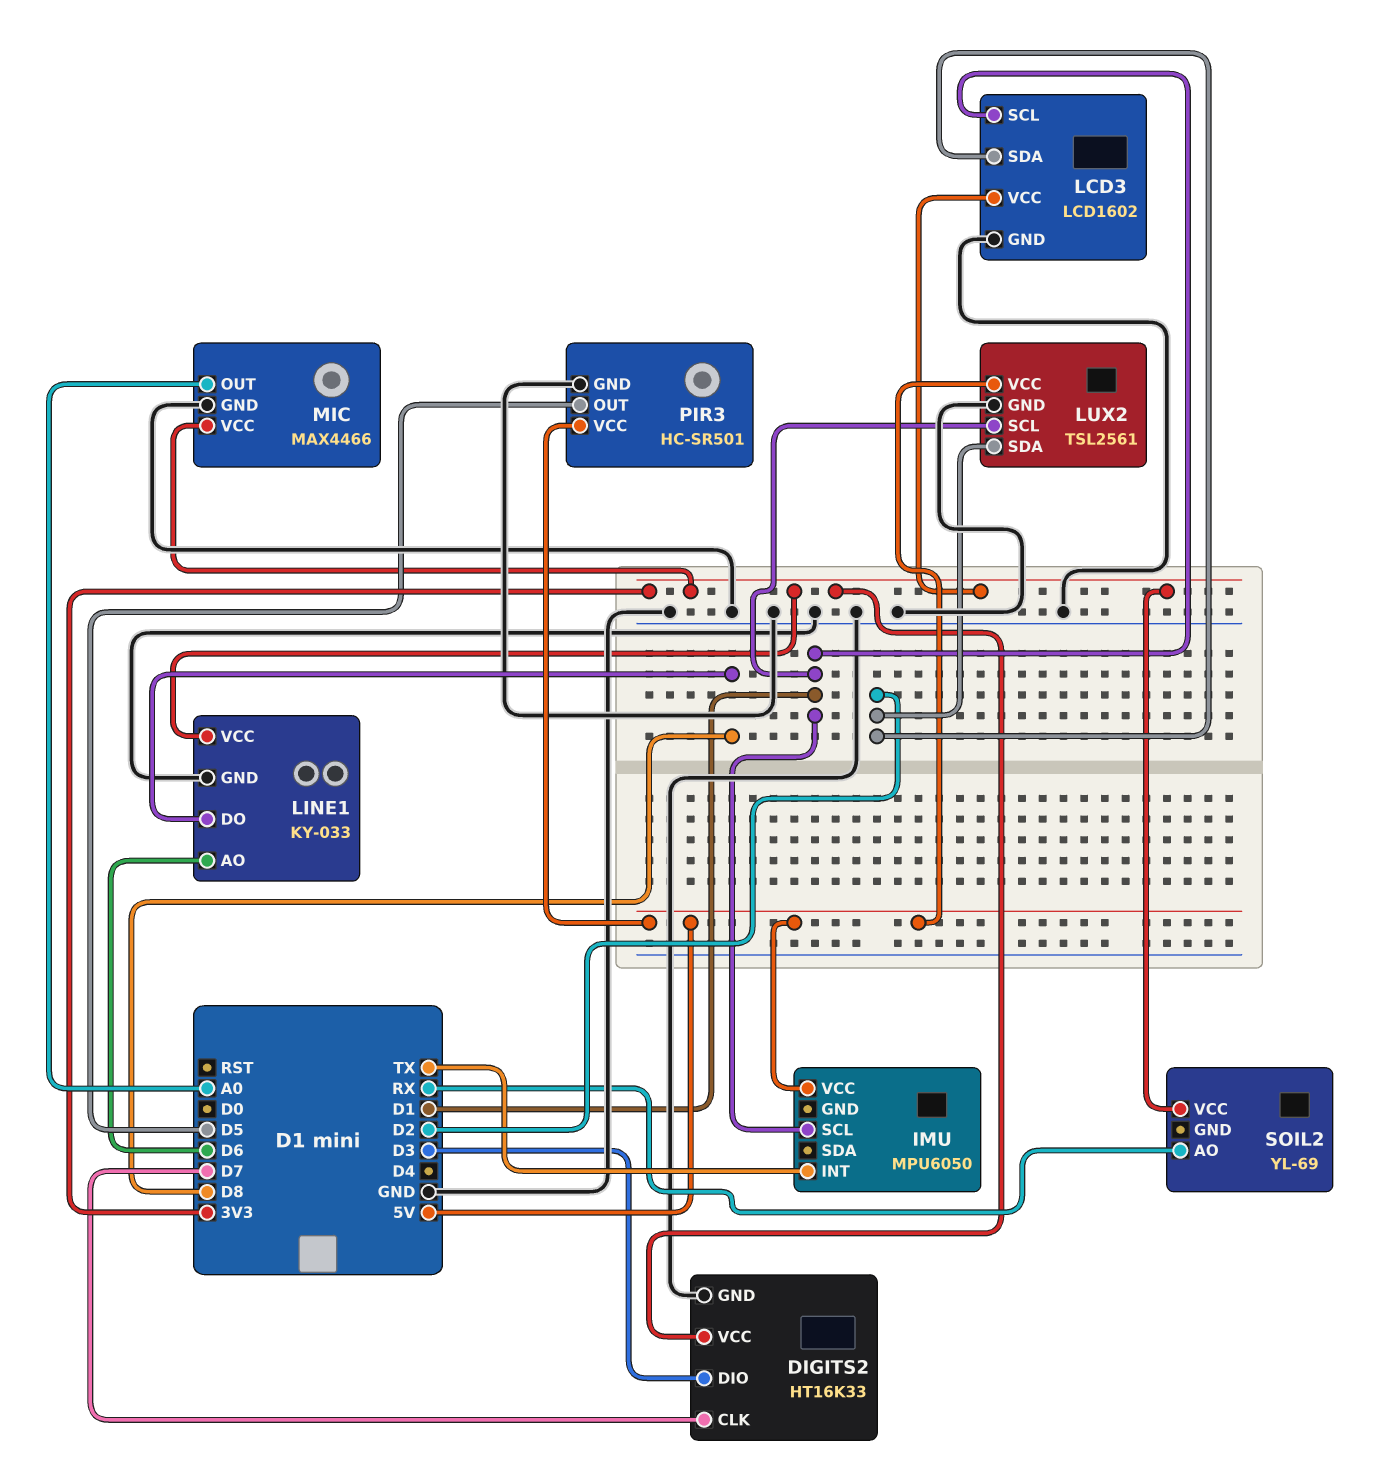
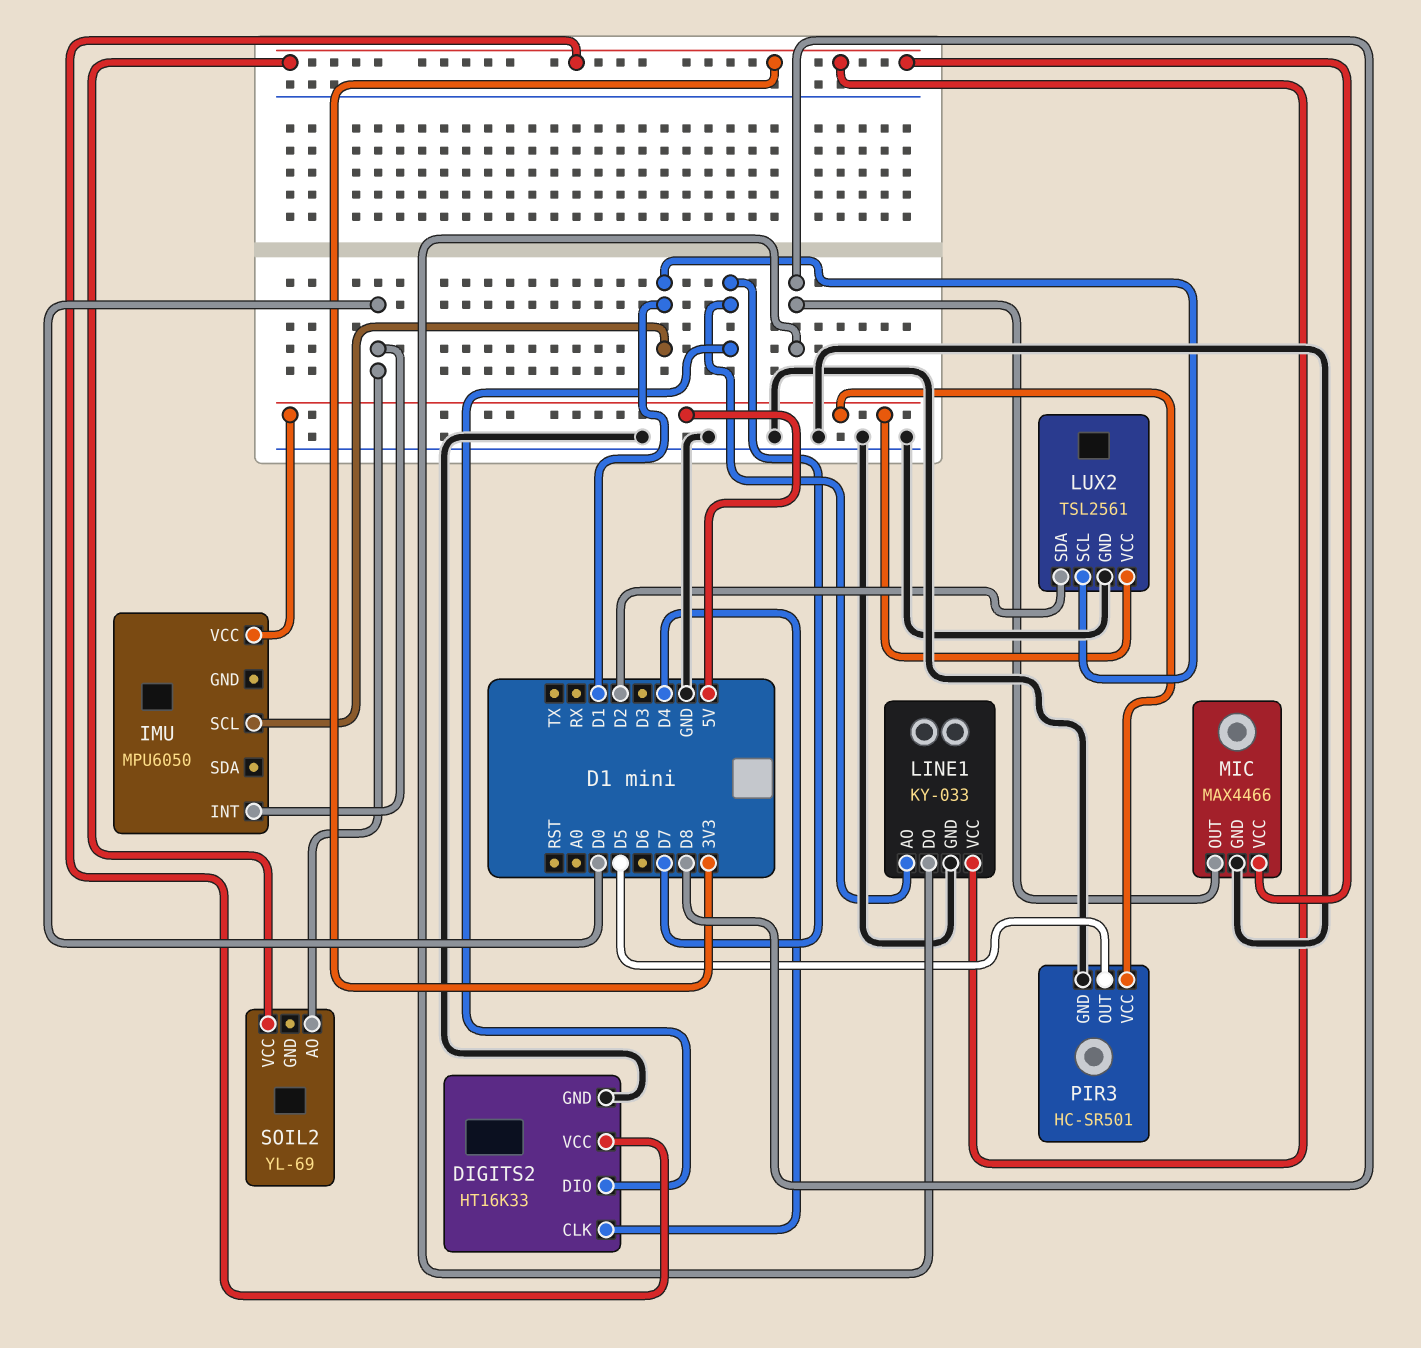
DIGITS2 pin CLK: D7 -> D4
DIGITS2 pin DIO: D3 -> D7
IMU pin INT: TX -> D0
LCD3: LCD1602 -> none
LCD3 pin GND: GND -> none
LCD3 pin SCL: D1 -> none
LCD3 pin SDA: D2 -> none
LCD3 pin VCC: 3V3 -> none
LINE1 pin AO: D6 -> D7
MIC pin OUT: A0 -> D8
SOIL2 pin AO: RX -> D0

